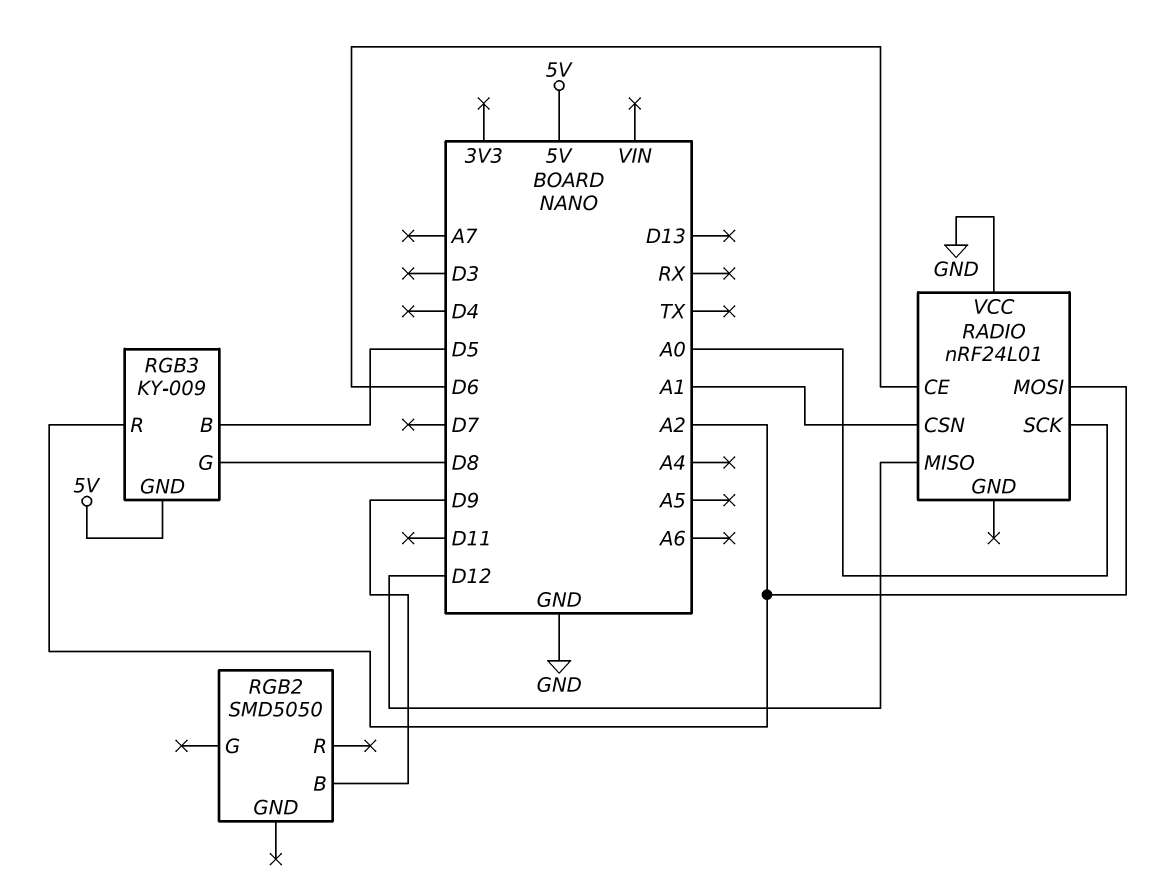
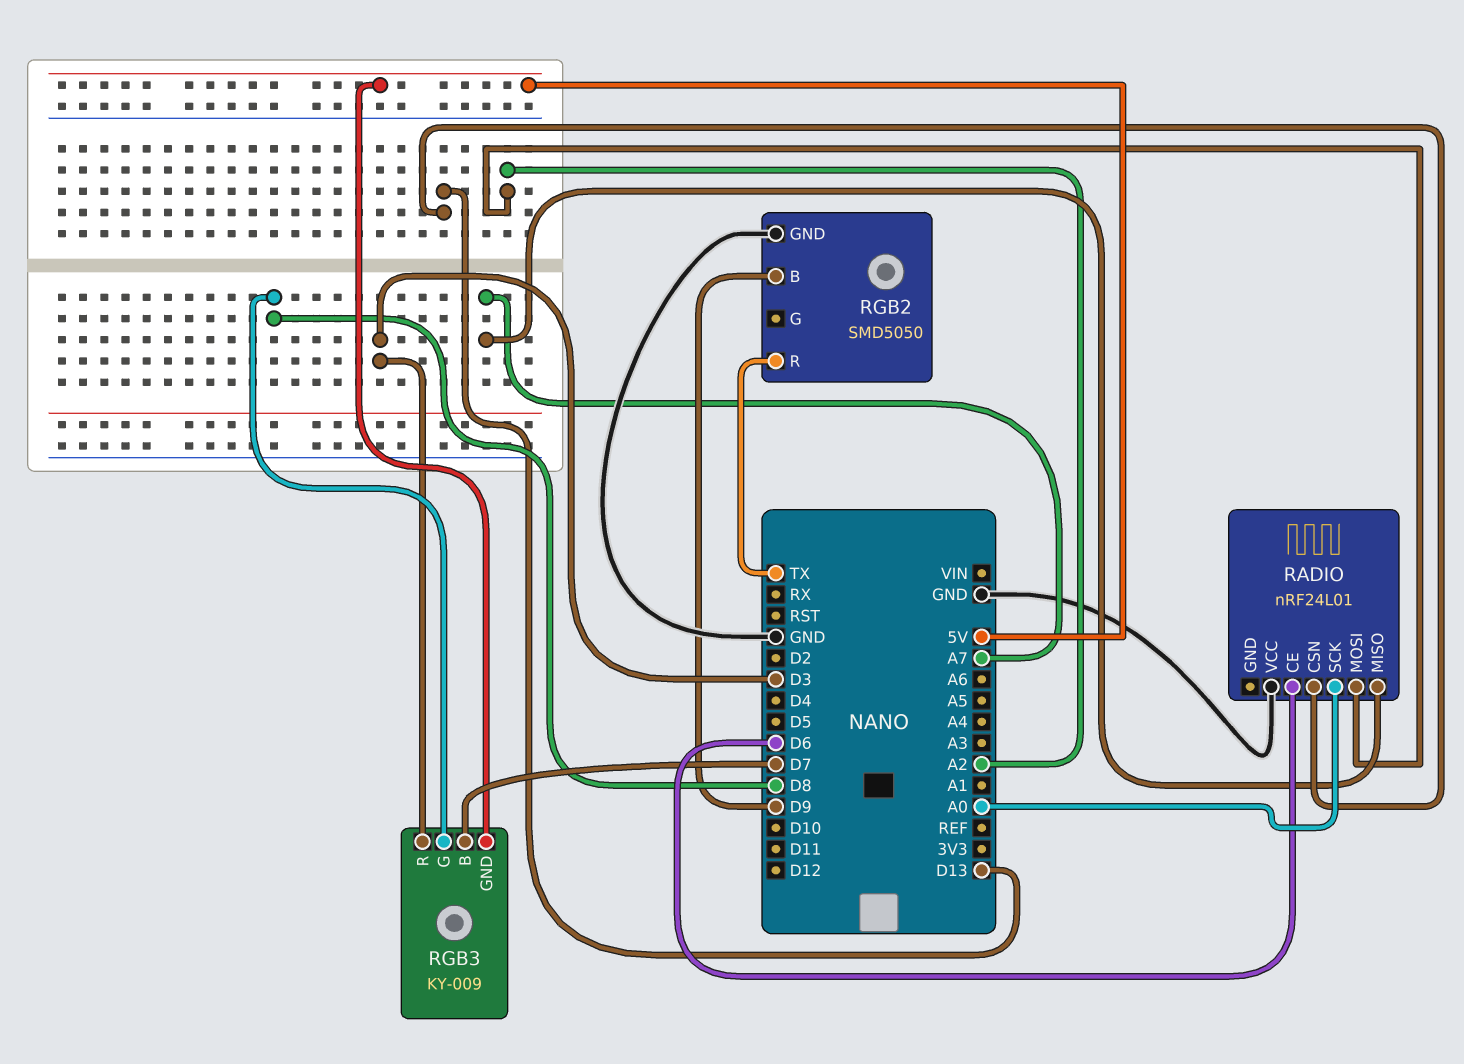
RADIO pin CSN: A1 -> D13
RADIO pin MISO: D12 -> A7
RGB2 pin GND: none -> GND
RGB2 pin R: none -> TX
RGB3 pin B: D5 -> D7
RGB3 pin R: A2 -> D3

